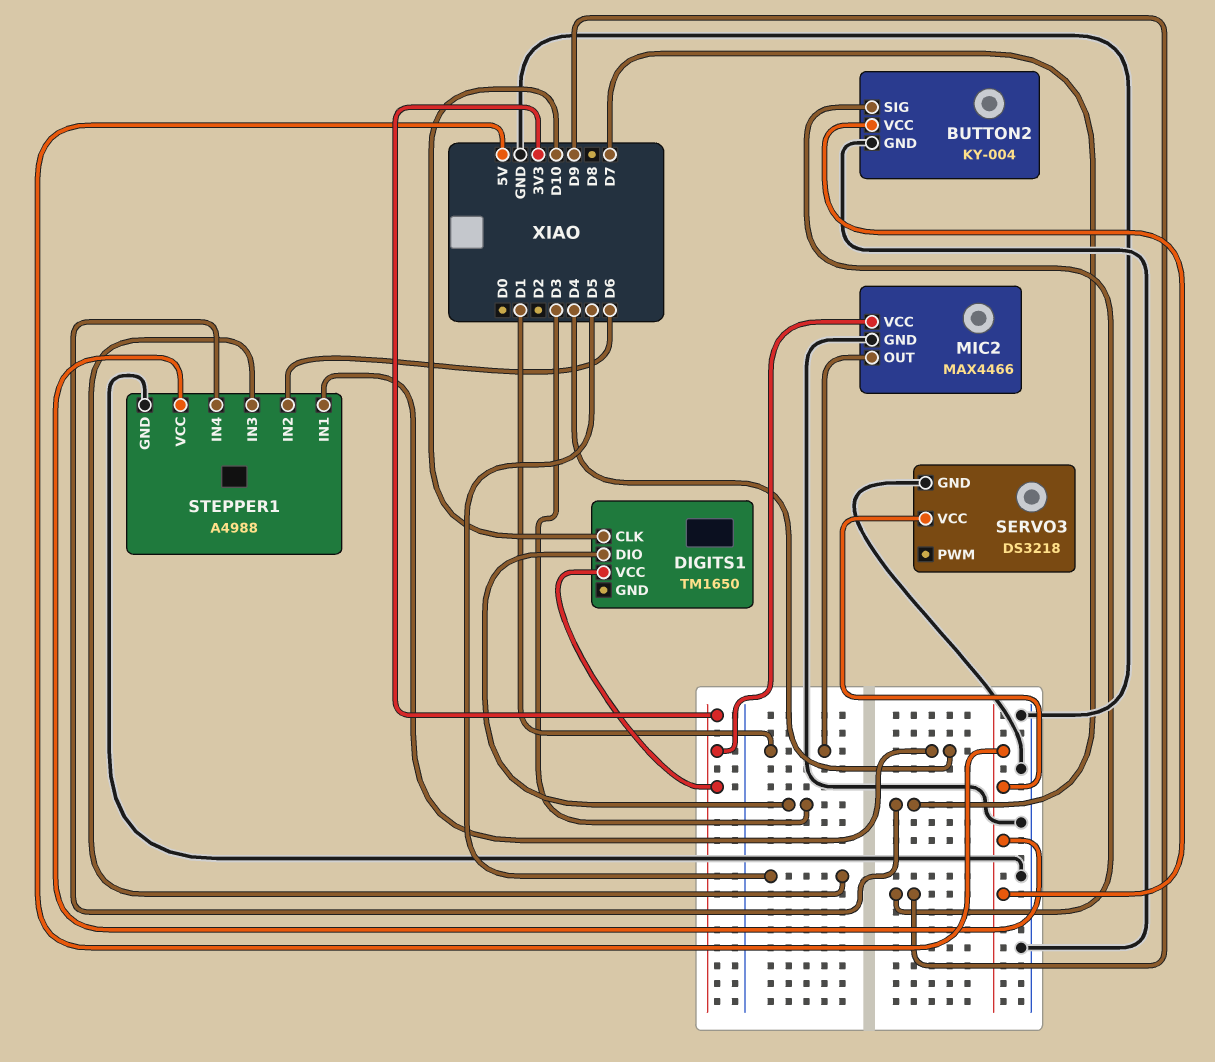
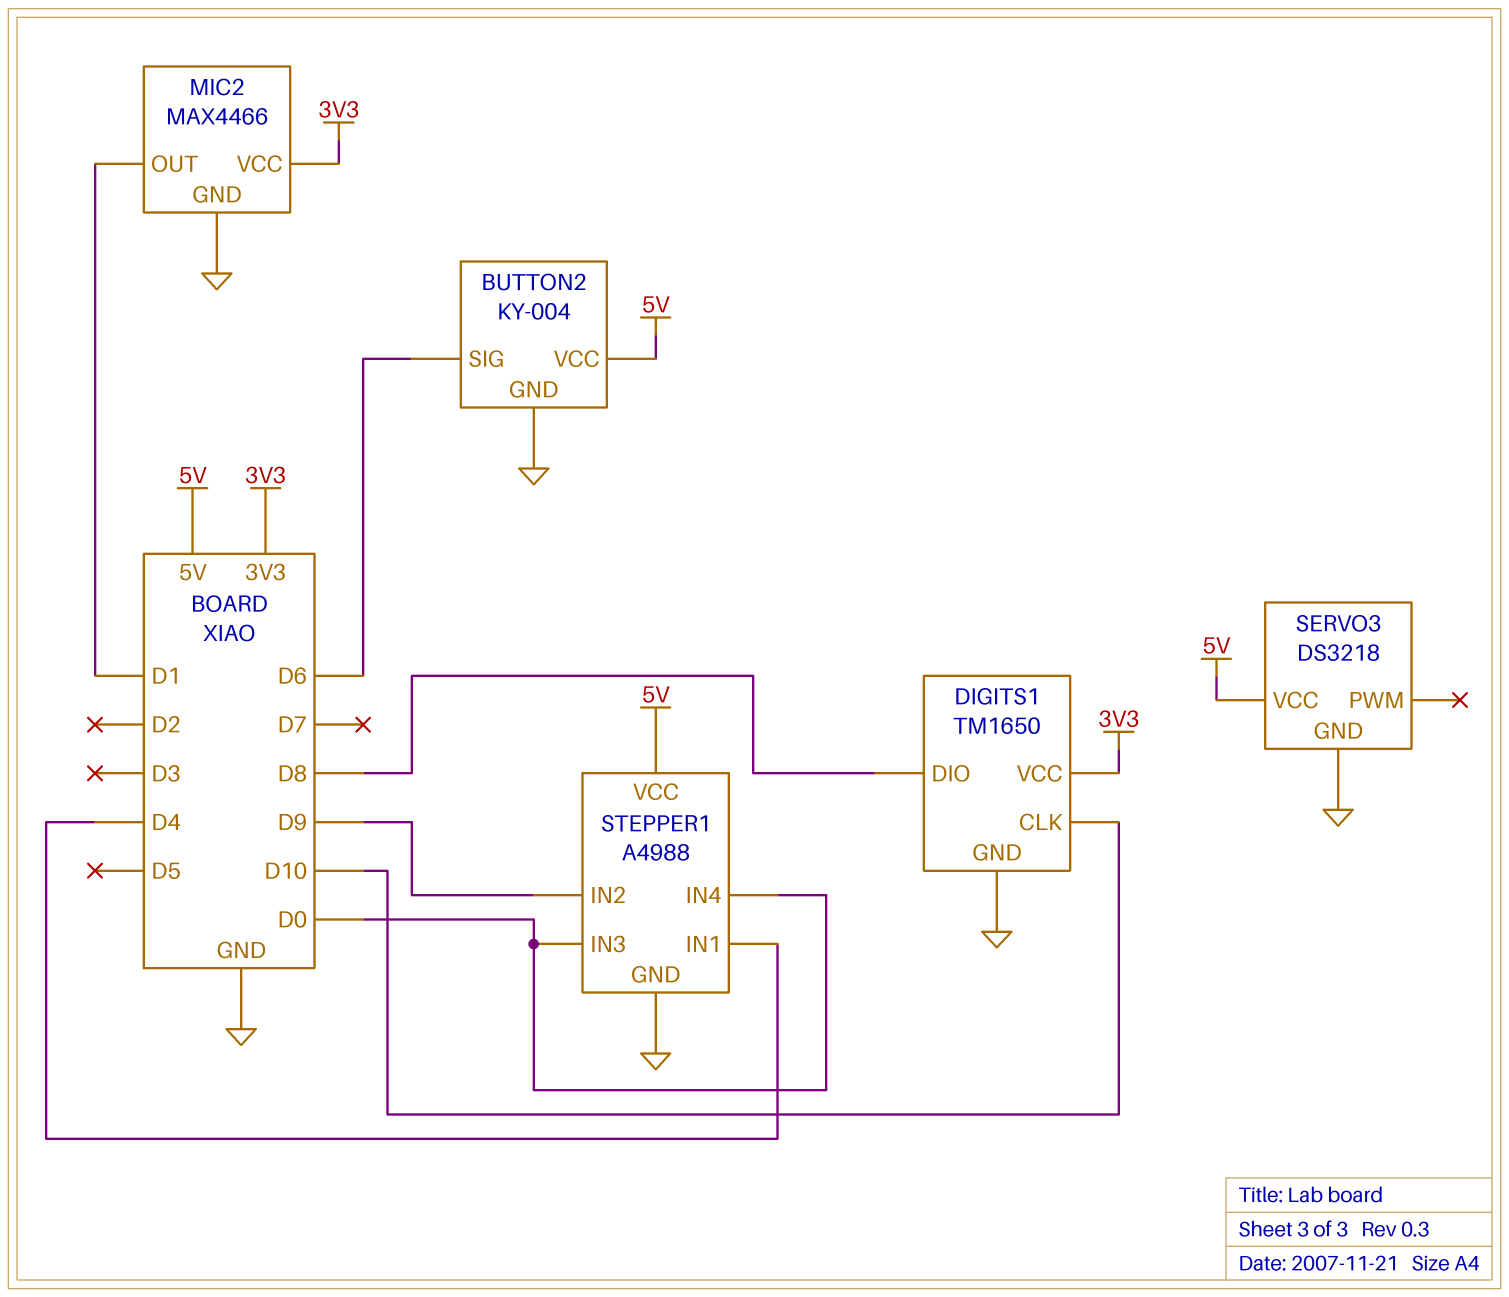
BUTTON2 pin SIG: D9 -> D6
DIGITS1 pin DIO: D3 -> D8
DIGITS1 pin GND: none -> GND
STEPPER1 pin IN2: D6 -> D9
STEPPER1 pin IN3: D5 -> D0
STEPPER1 pin IN4: D7 -> D0

